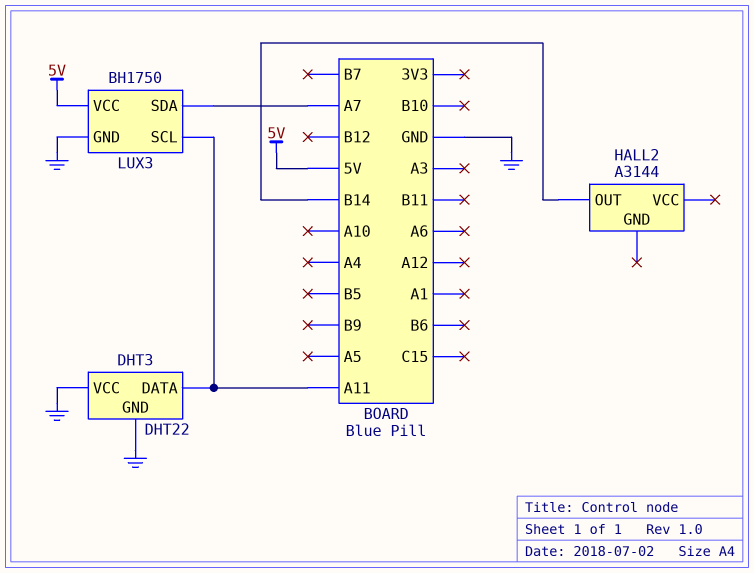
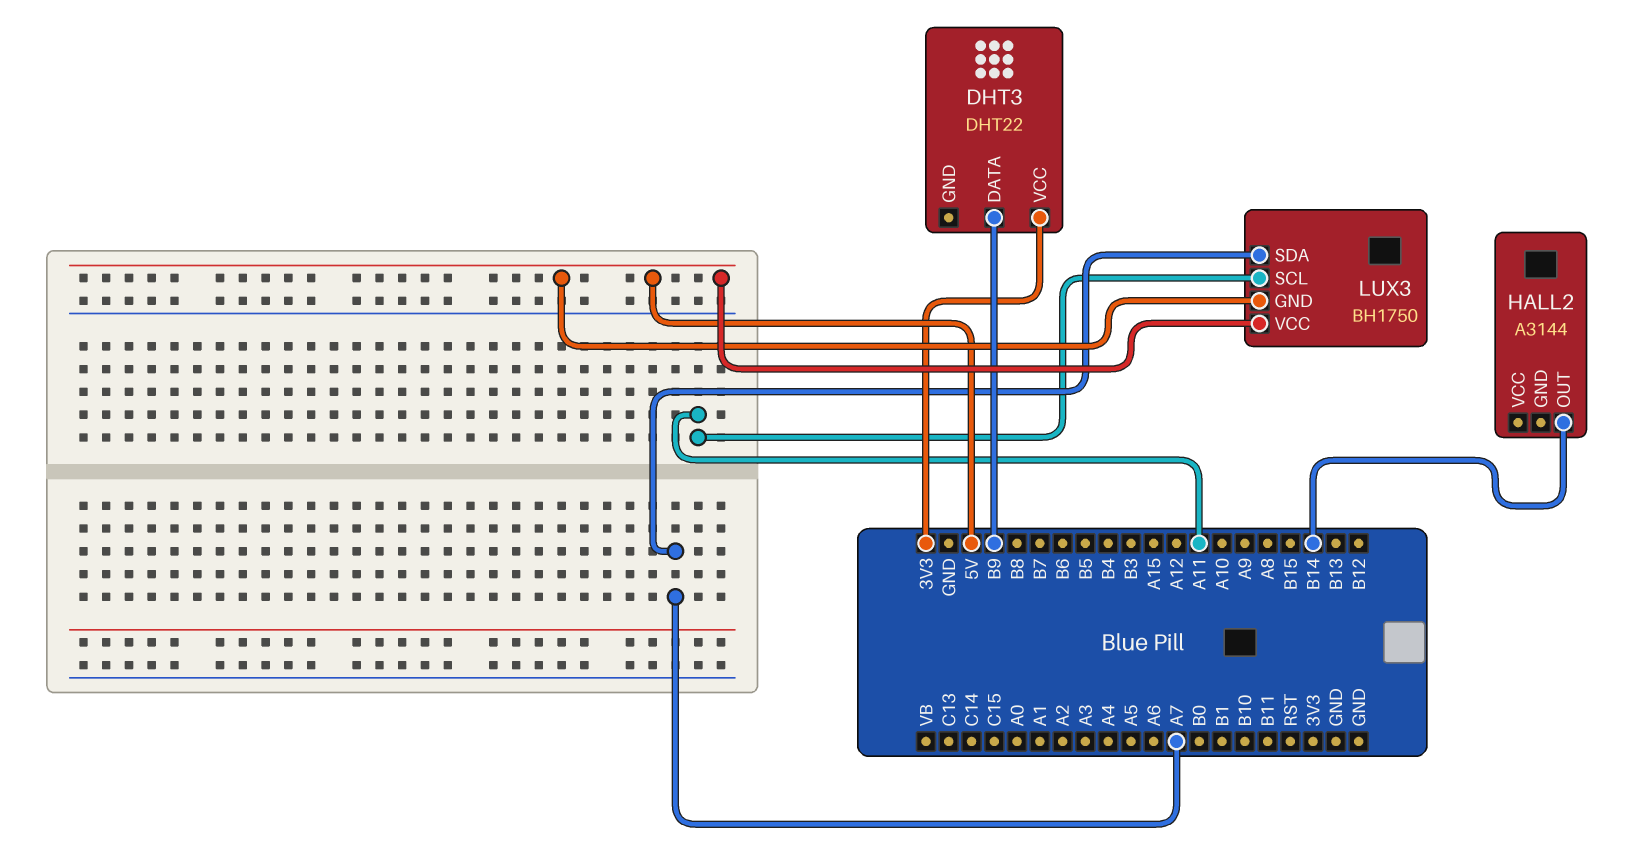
DHT3 pin DATA: A11 -> B9
DHT3 pin GND: GND -> none
DHT3 pin VCC: GND -> 3V3
LUX3 pin GND: GND -> 5V

